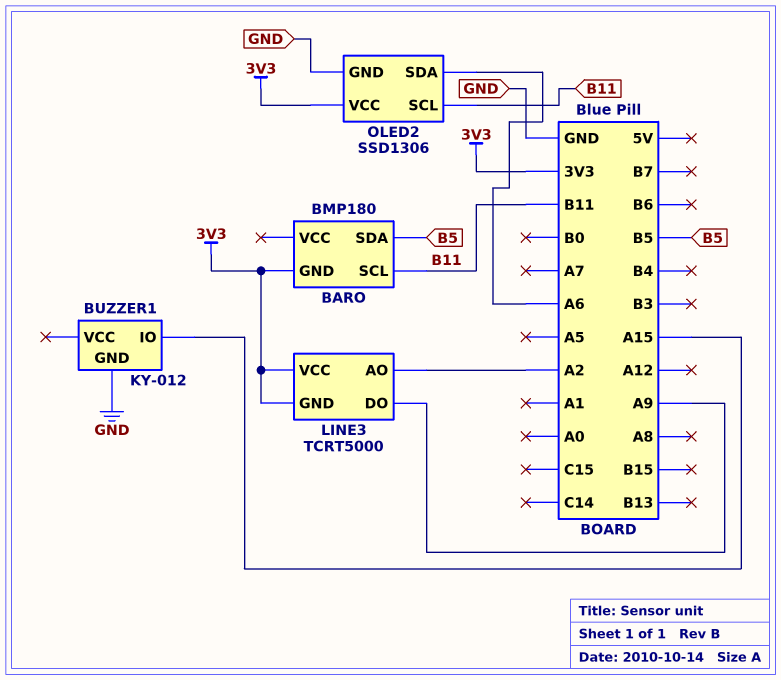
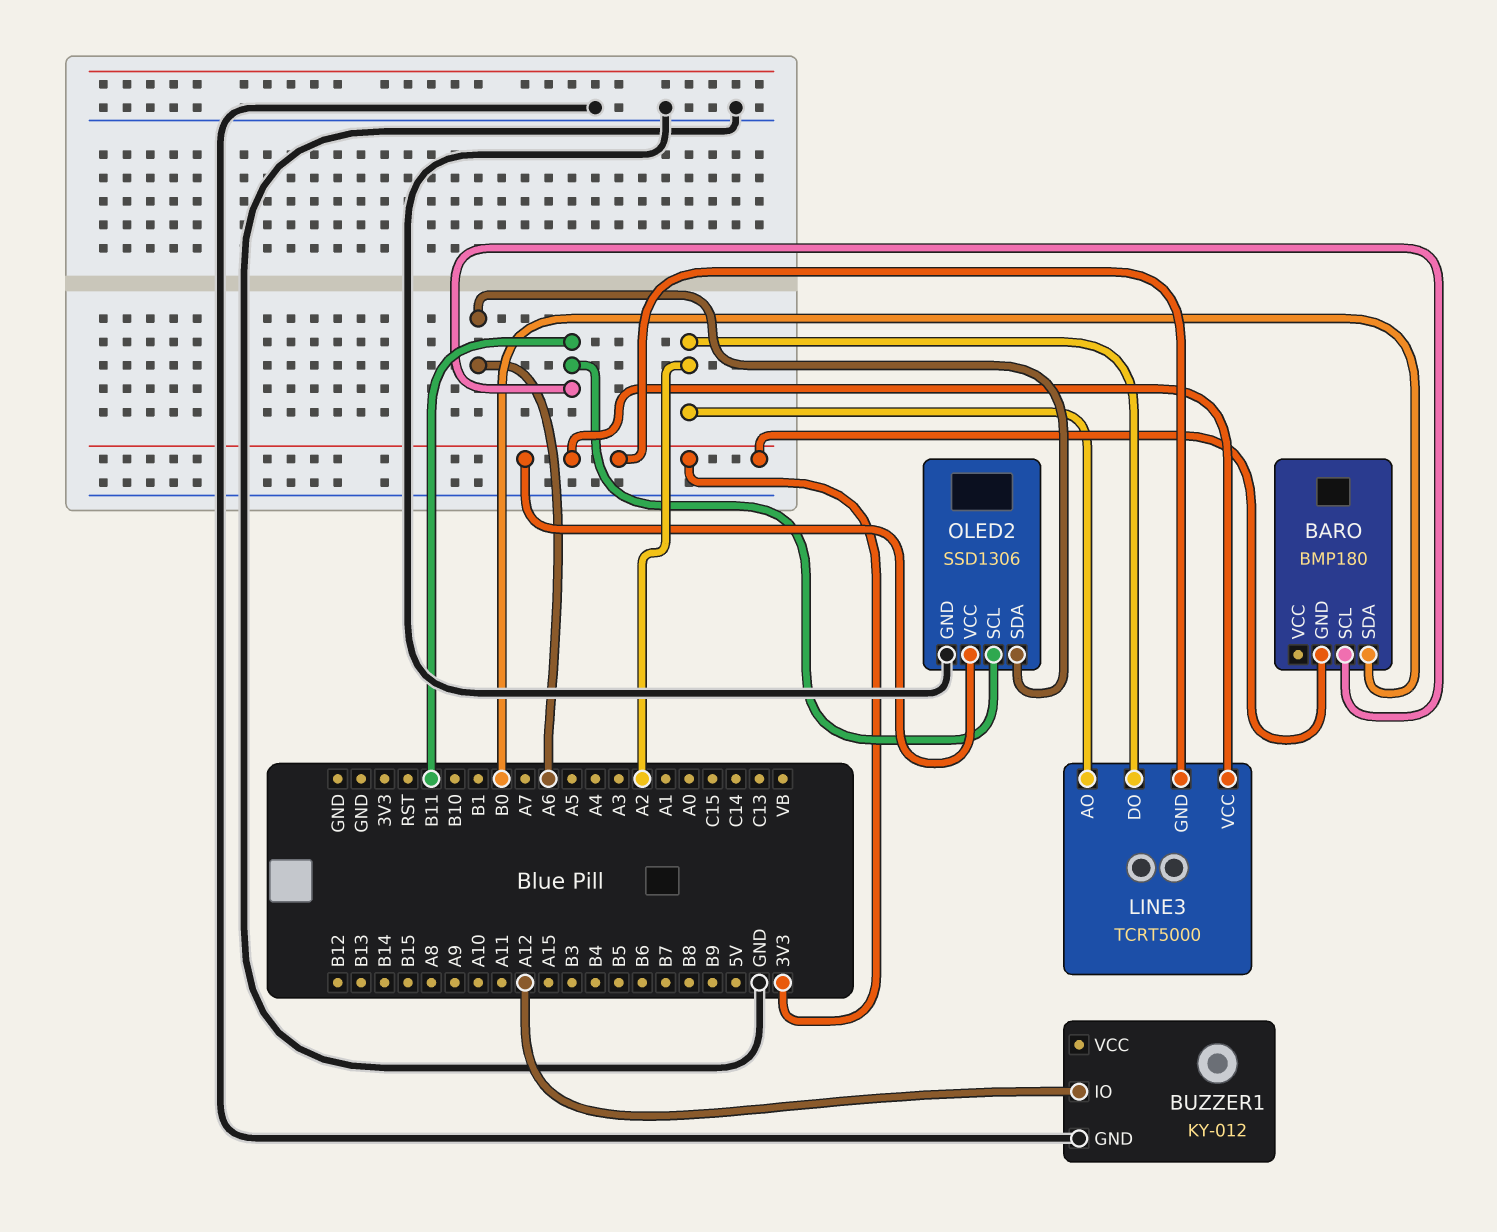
BARO pin SDA: B5 -> B0
BUZZER1 pin IO: A15 -> A12
LINE3 pin DO: A9 -> A2

